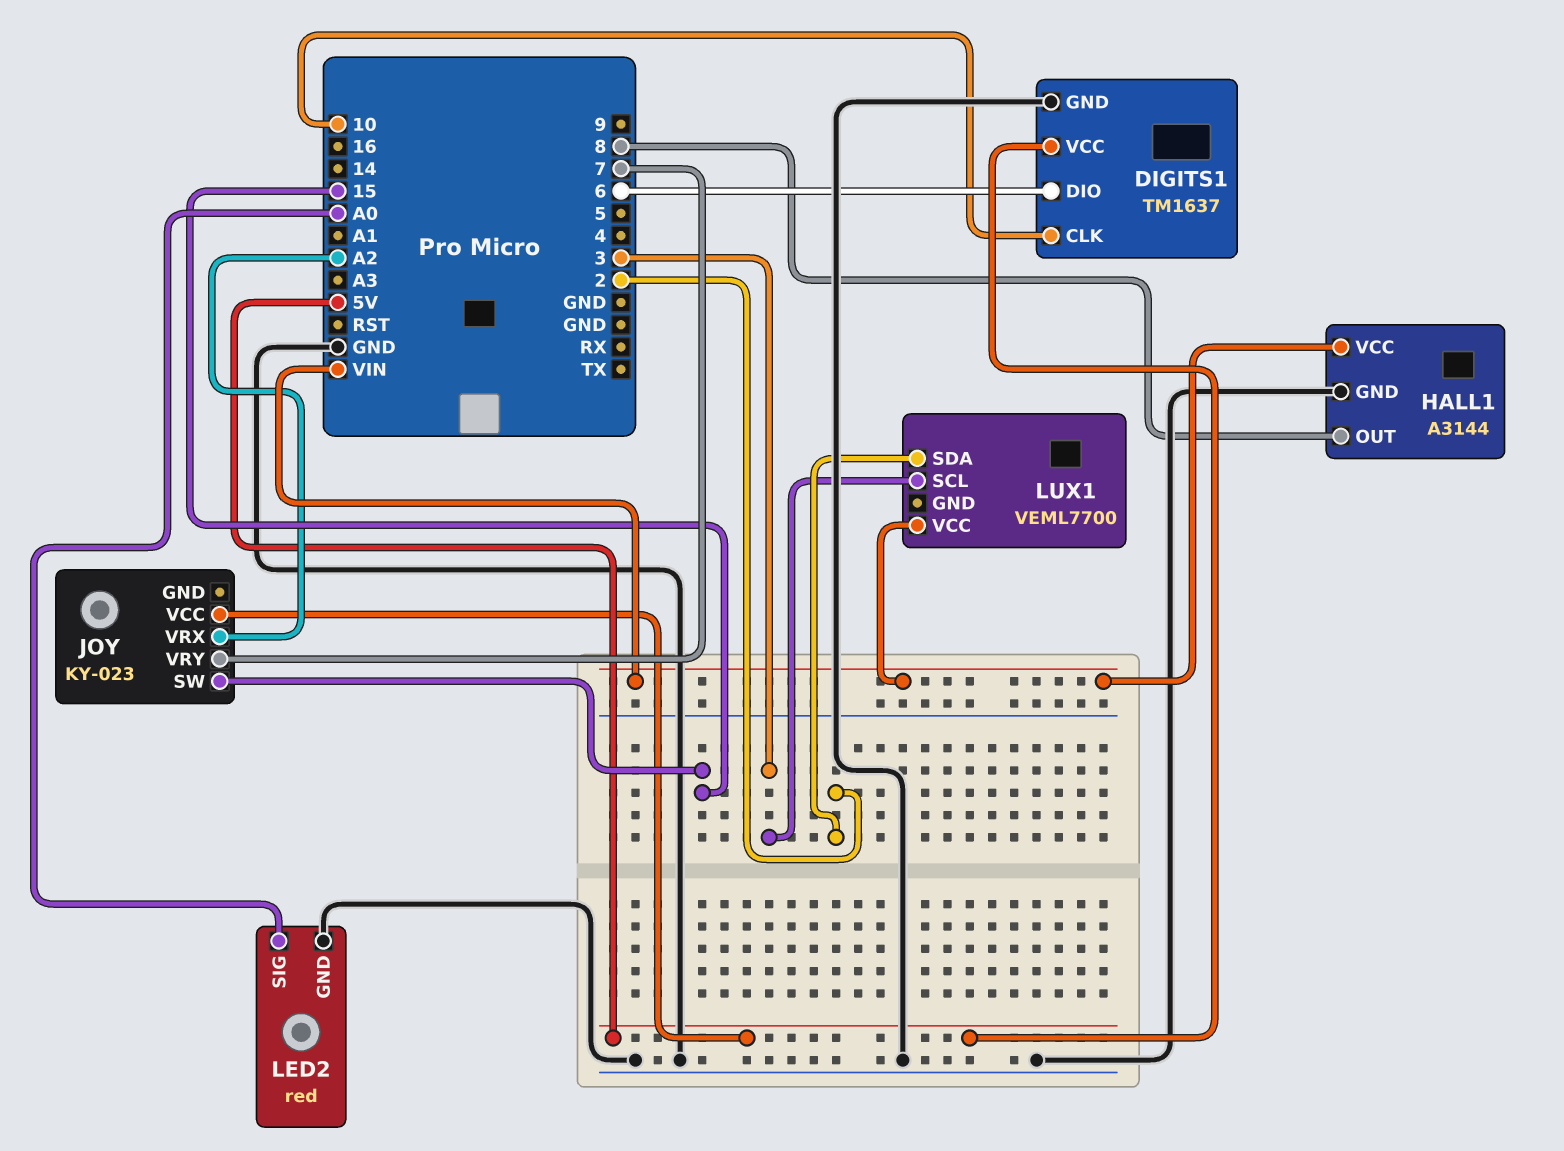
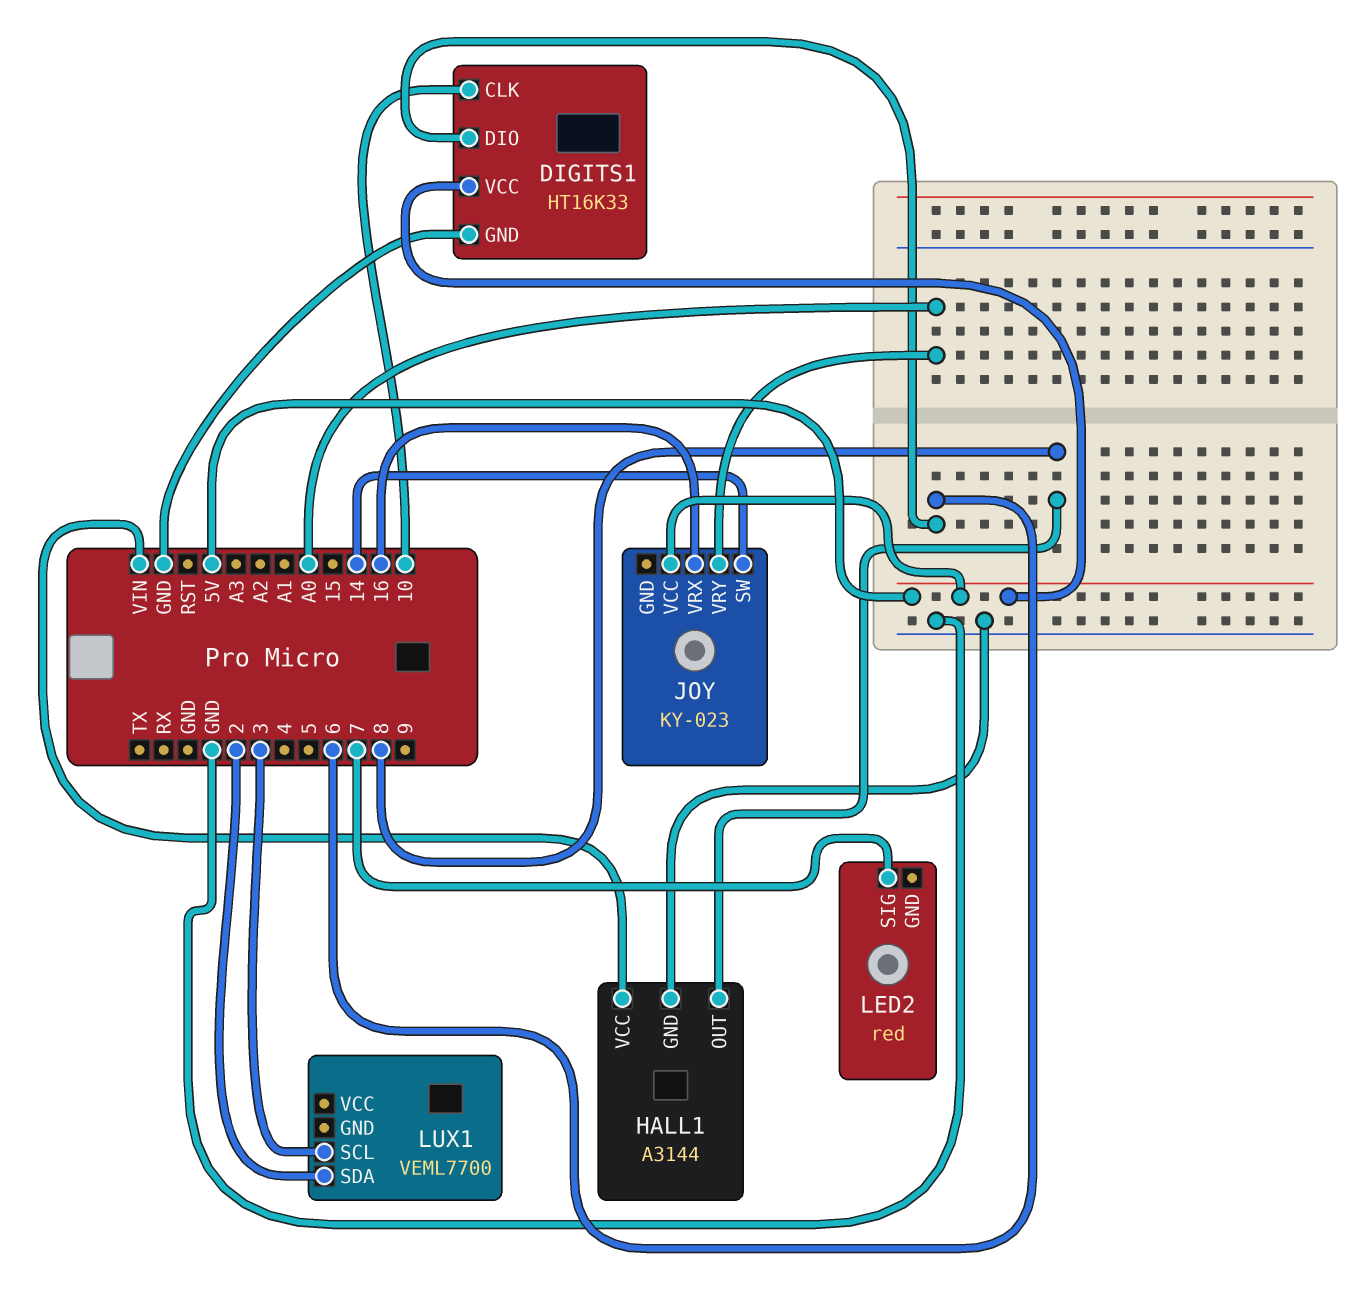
DIGITS1: TM1637 -> HT16K33
JOY pin SW: 15 -> 14
JOY pin VRX: A2 -> 16
JOY pin VRY: 7 -> A0
LED2 pin GND: GND -> none
LED2 pin SIG: A0 -> 7
LUX1 pin VCC: VIN -> none

